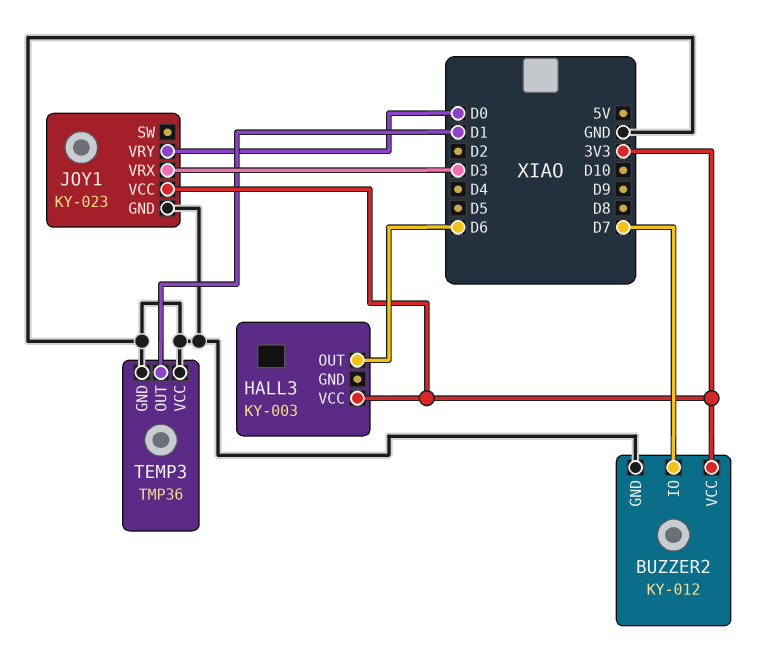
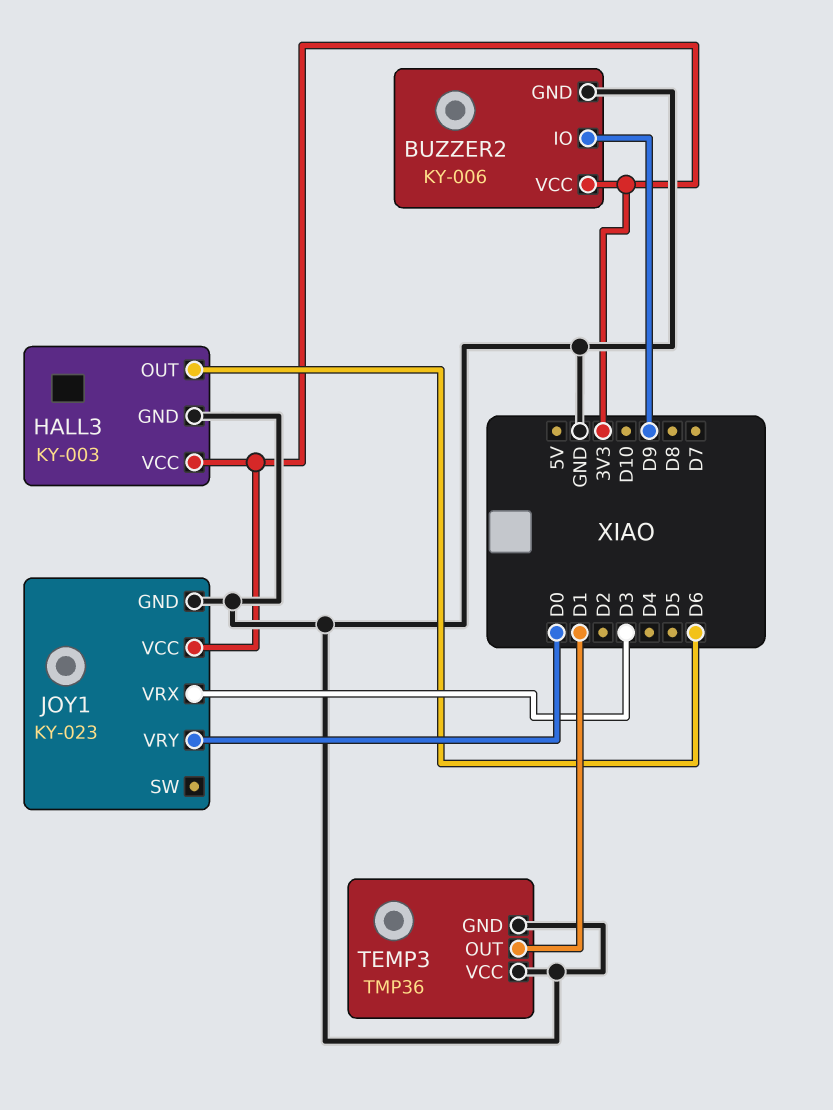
BUZZER2: KY-012 -> KY-006
BUZZER2 pin IO: D7 -> D9
HALL3 pin GND: none -> GND

